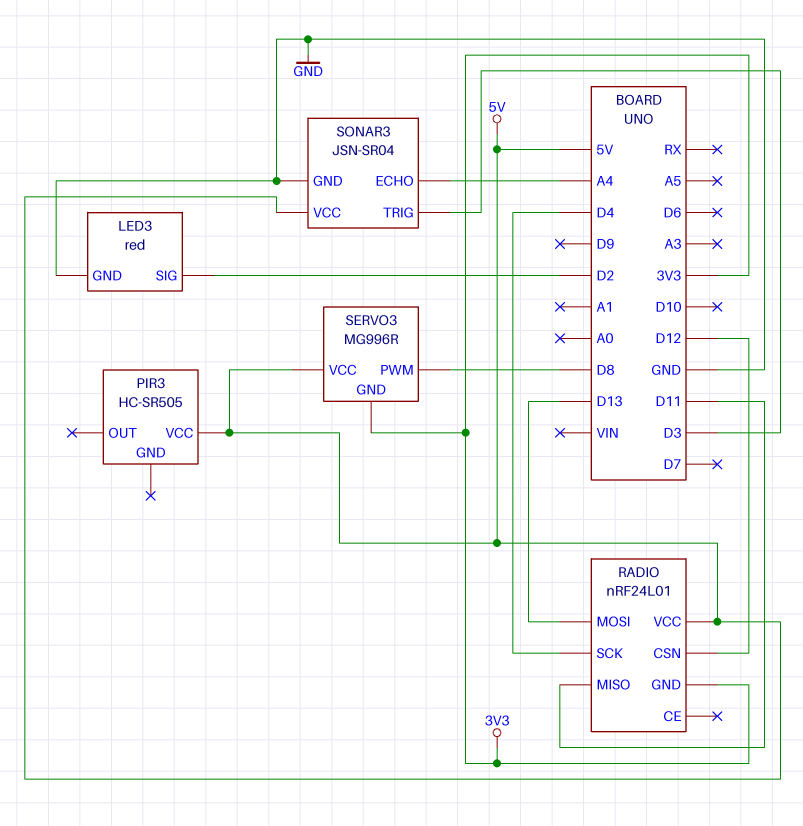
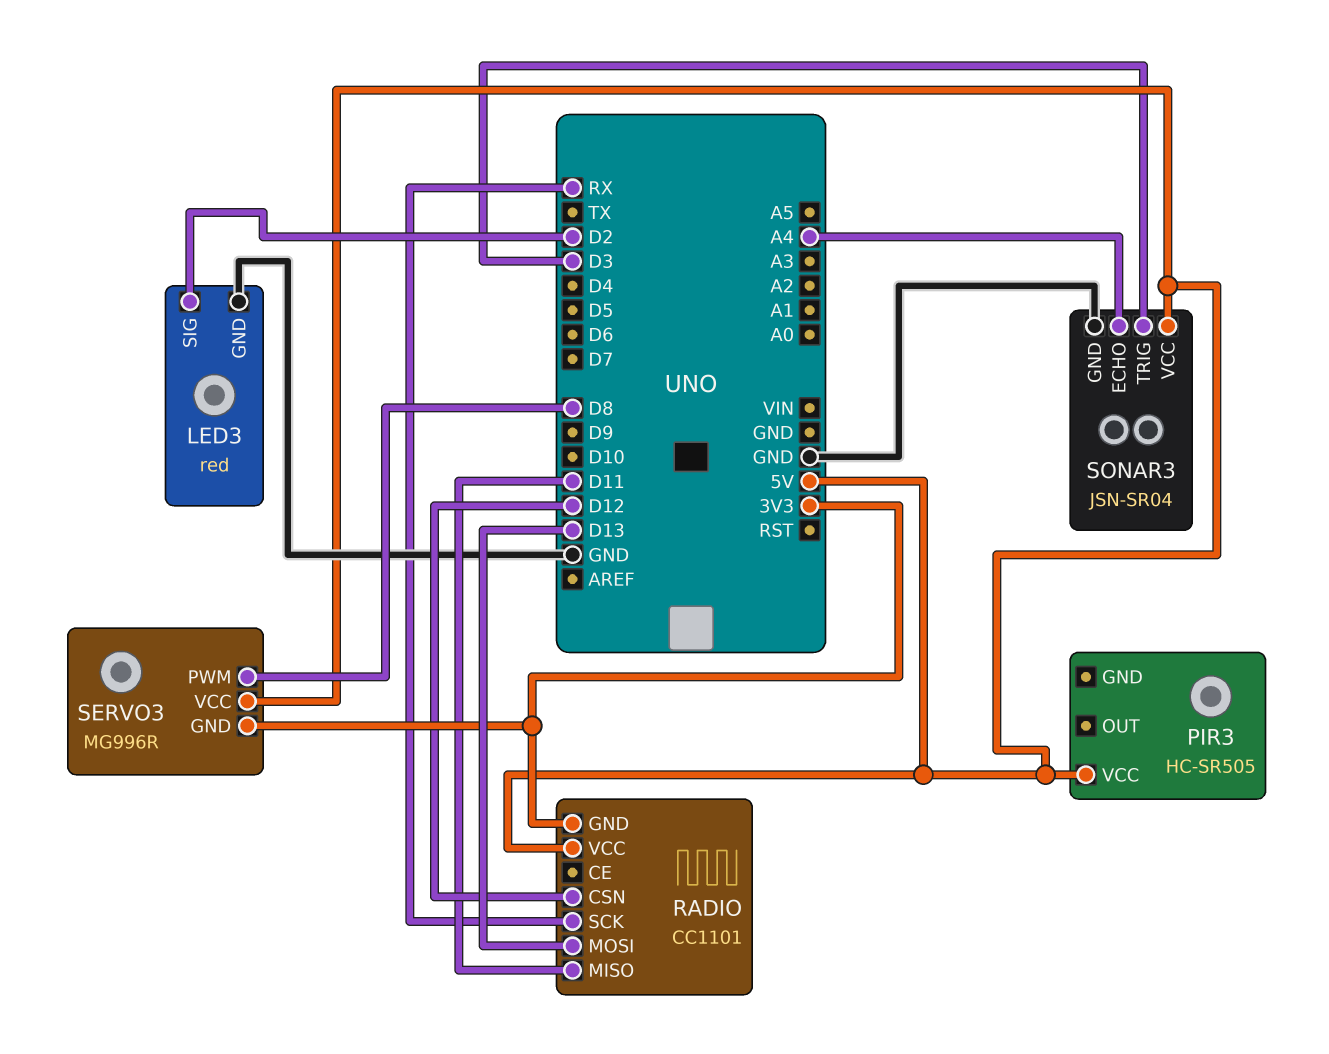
RADIO: nRF24L01 -> CC1101
RADIO pin SCK: D4 -> RX

